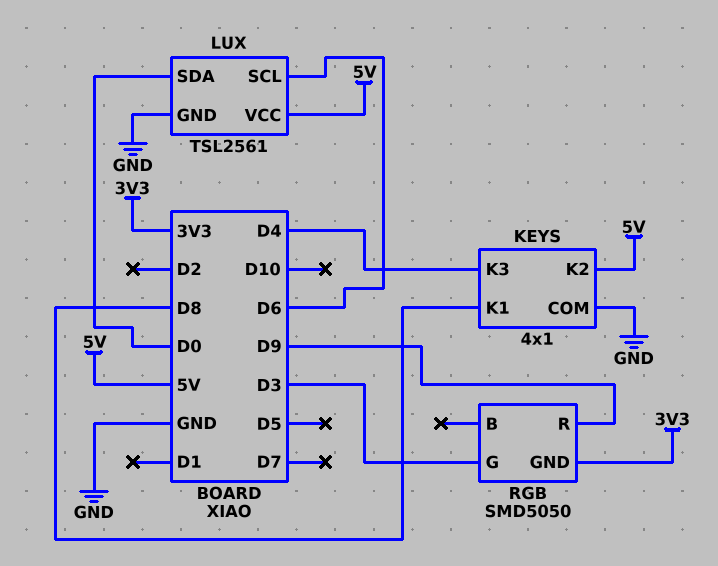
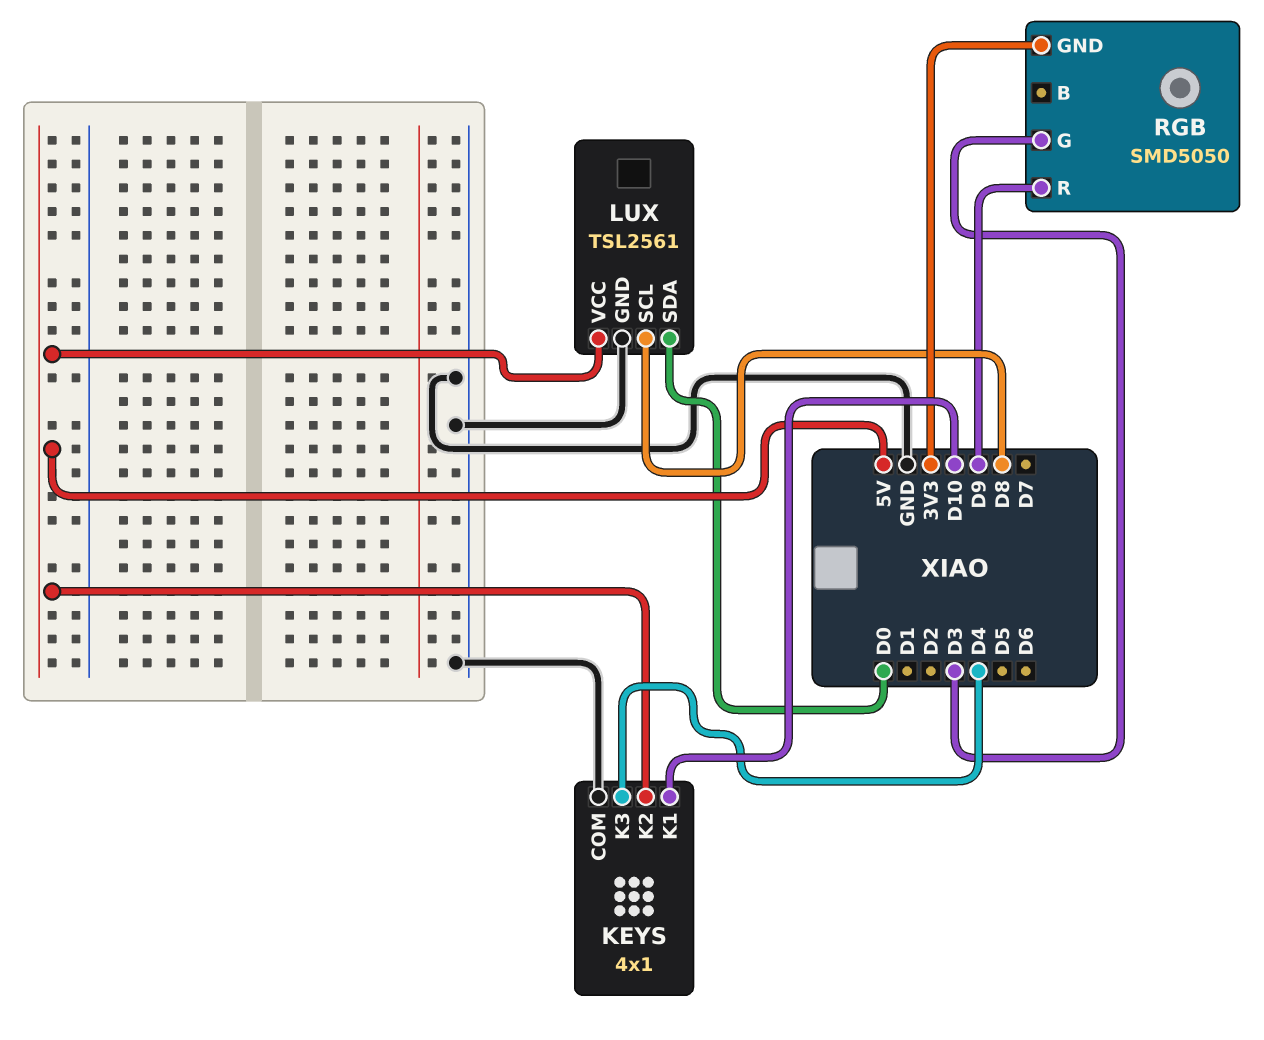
KEYS pin K1: D8 -> D10
LUX pin SCL: D6 -> D8

